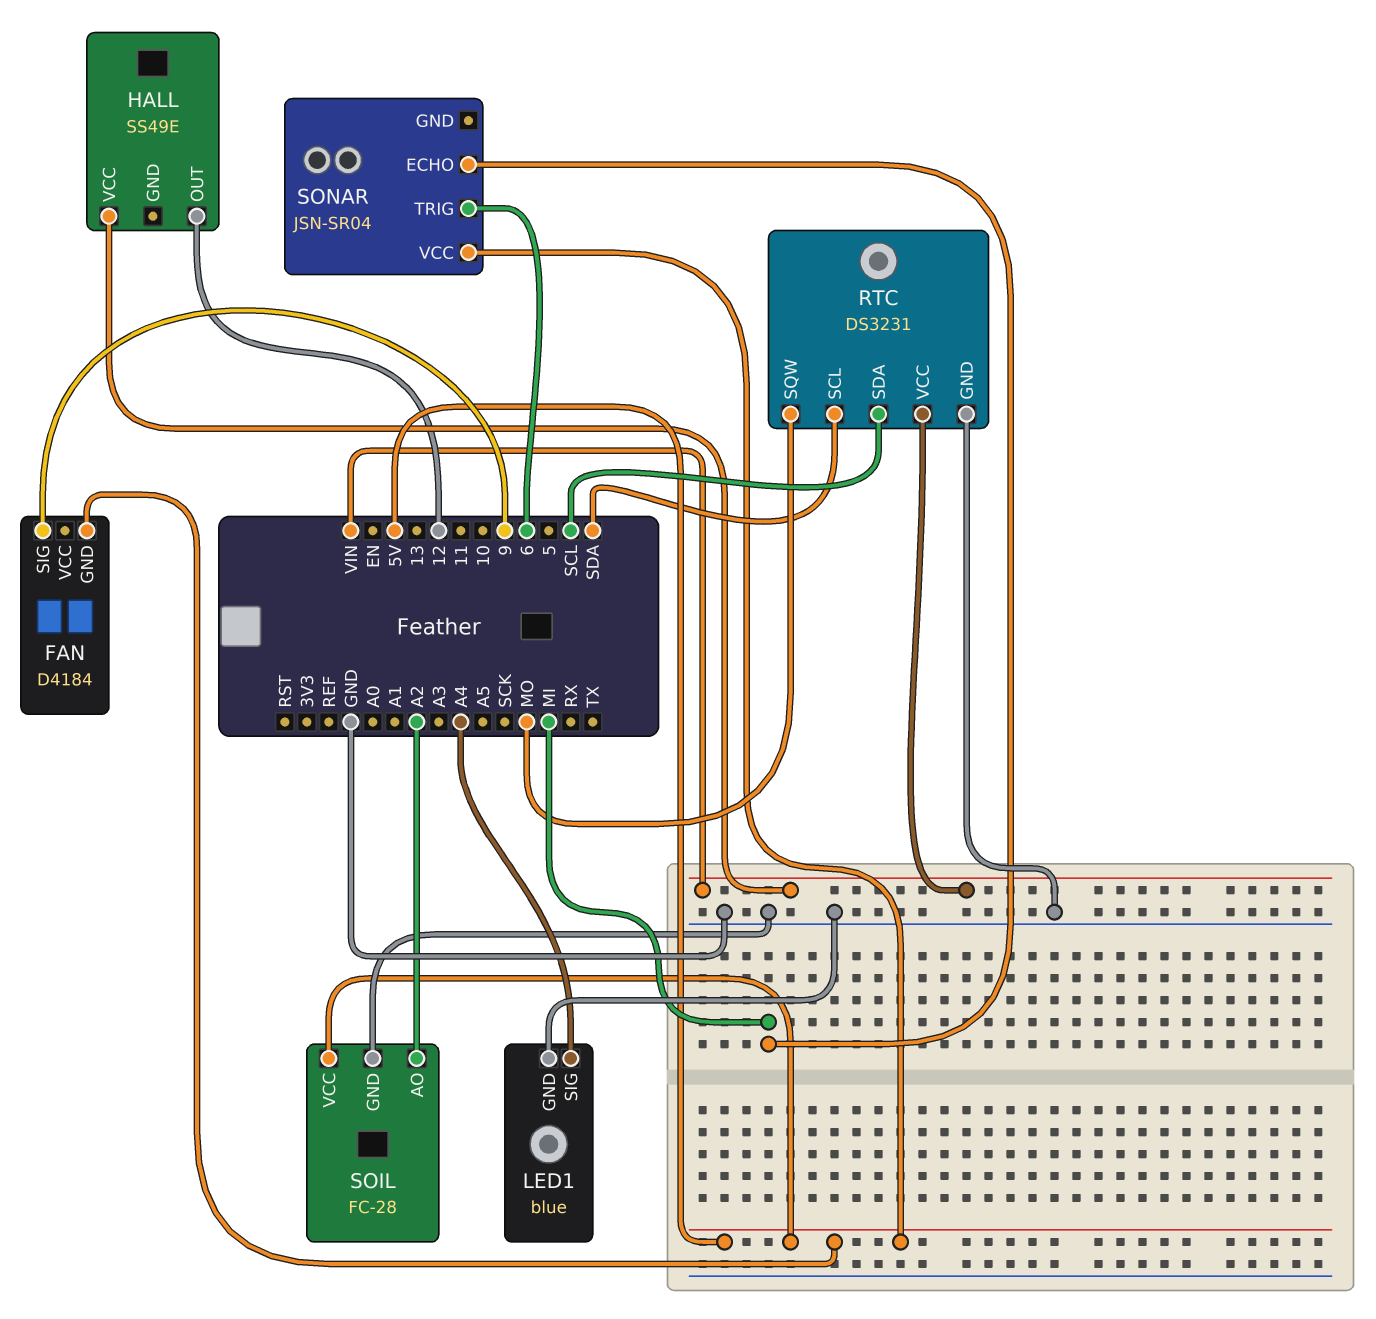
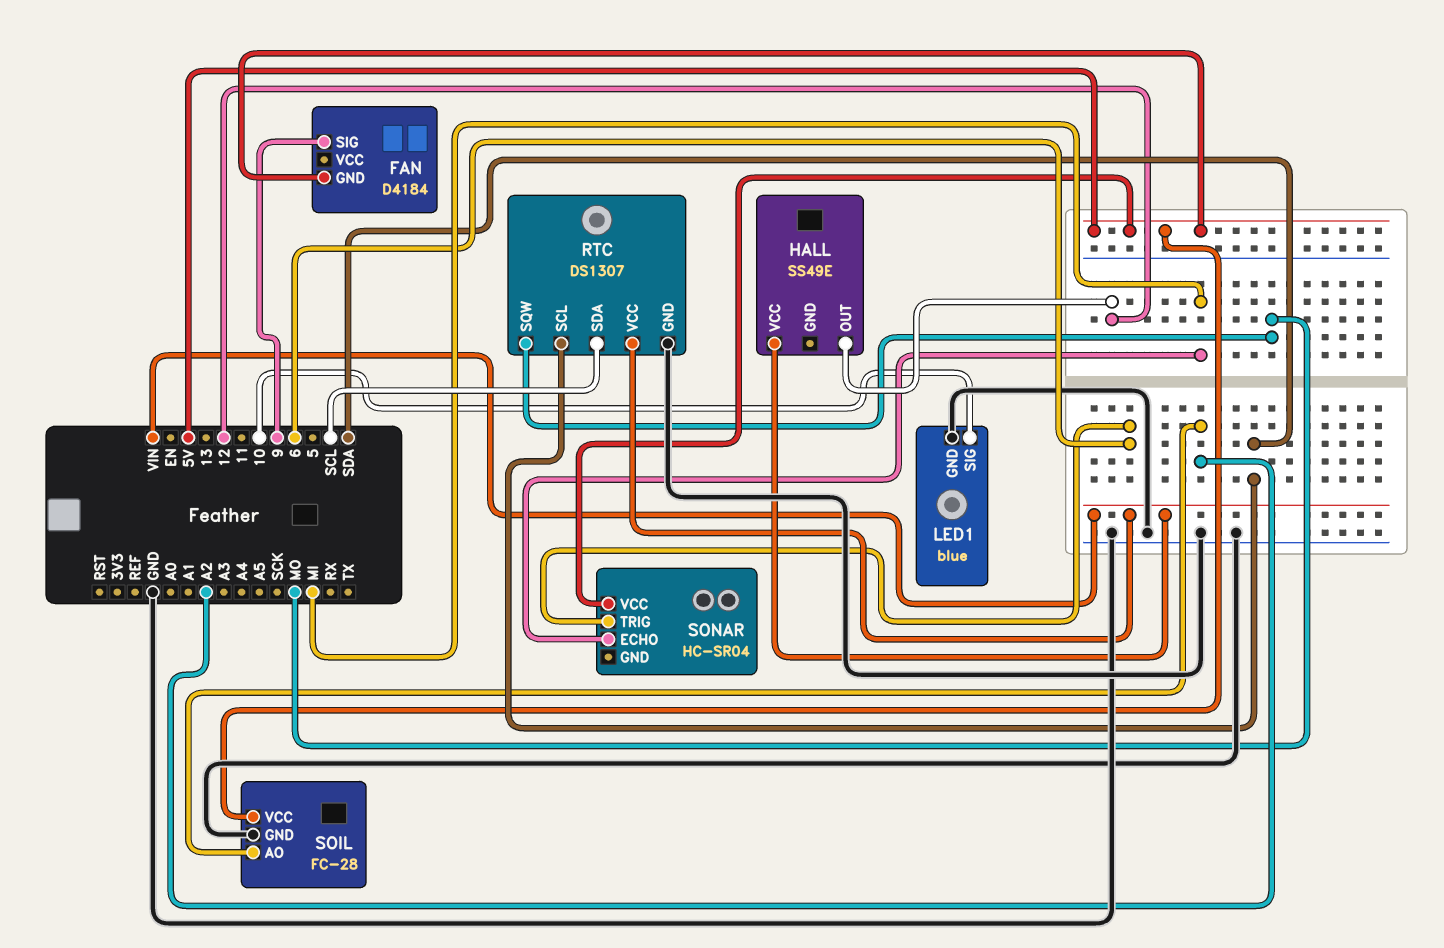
LED1 pin SIG: A4 -> 10
RTC: DS3231 -> DS1307
SONAR: JSN-SR04 -> HC-SR04

